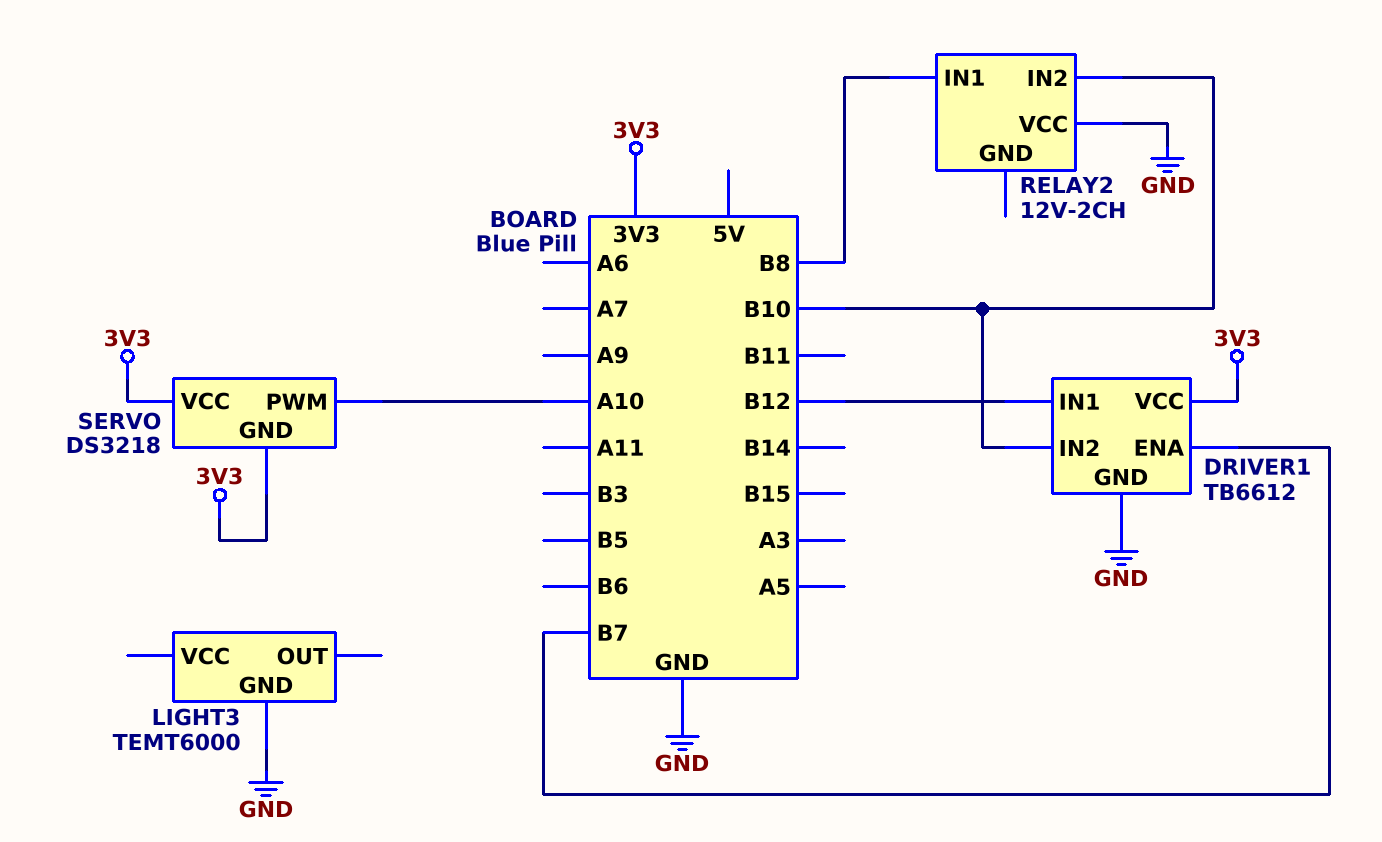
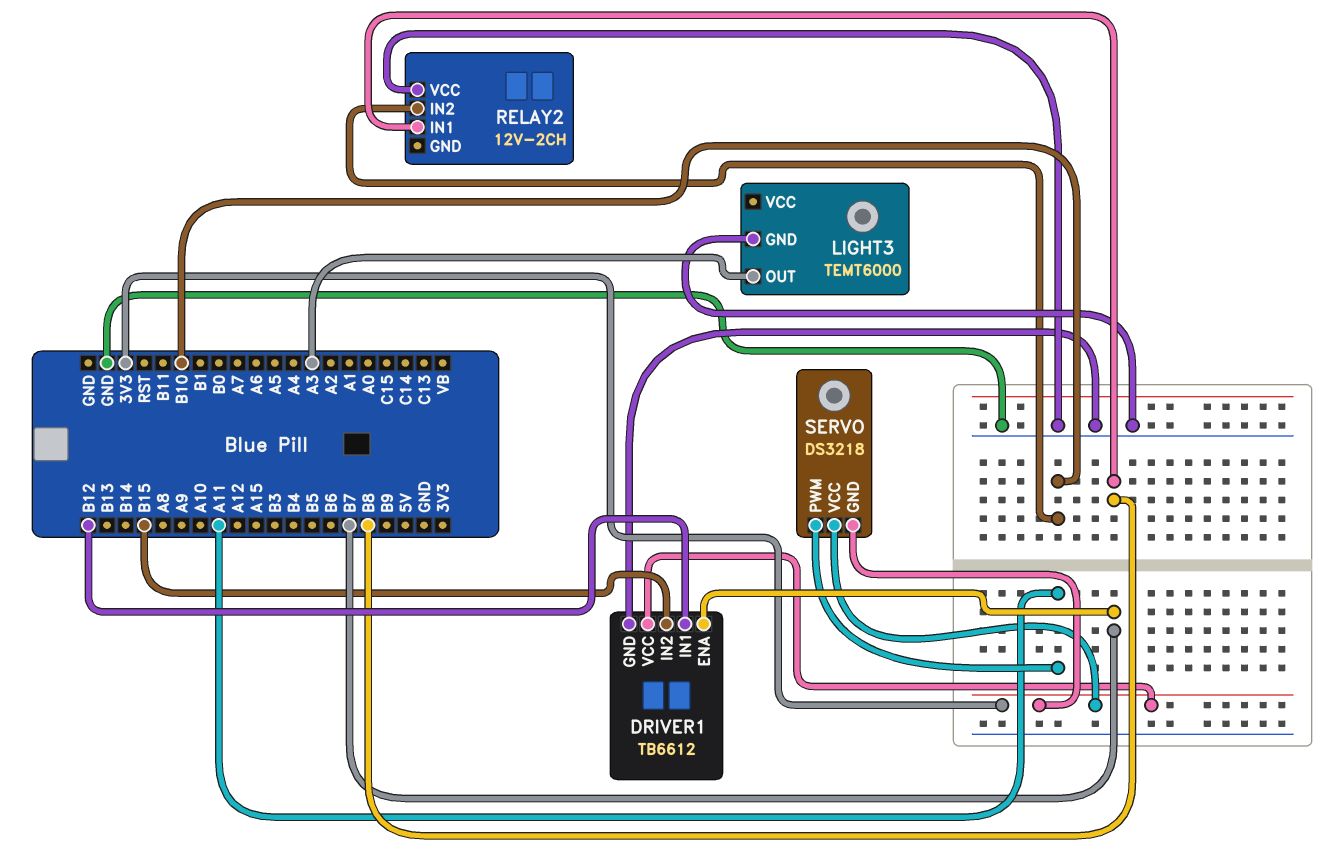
DRIVER1 pin IN2: B10 -> B15
LIGHT3 pin OUT: none -> A3
SERVO pin PWM: A10 -> A11

